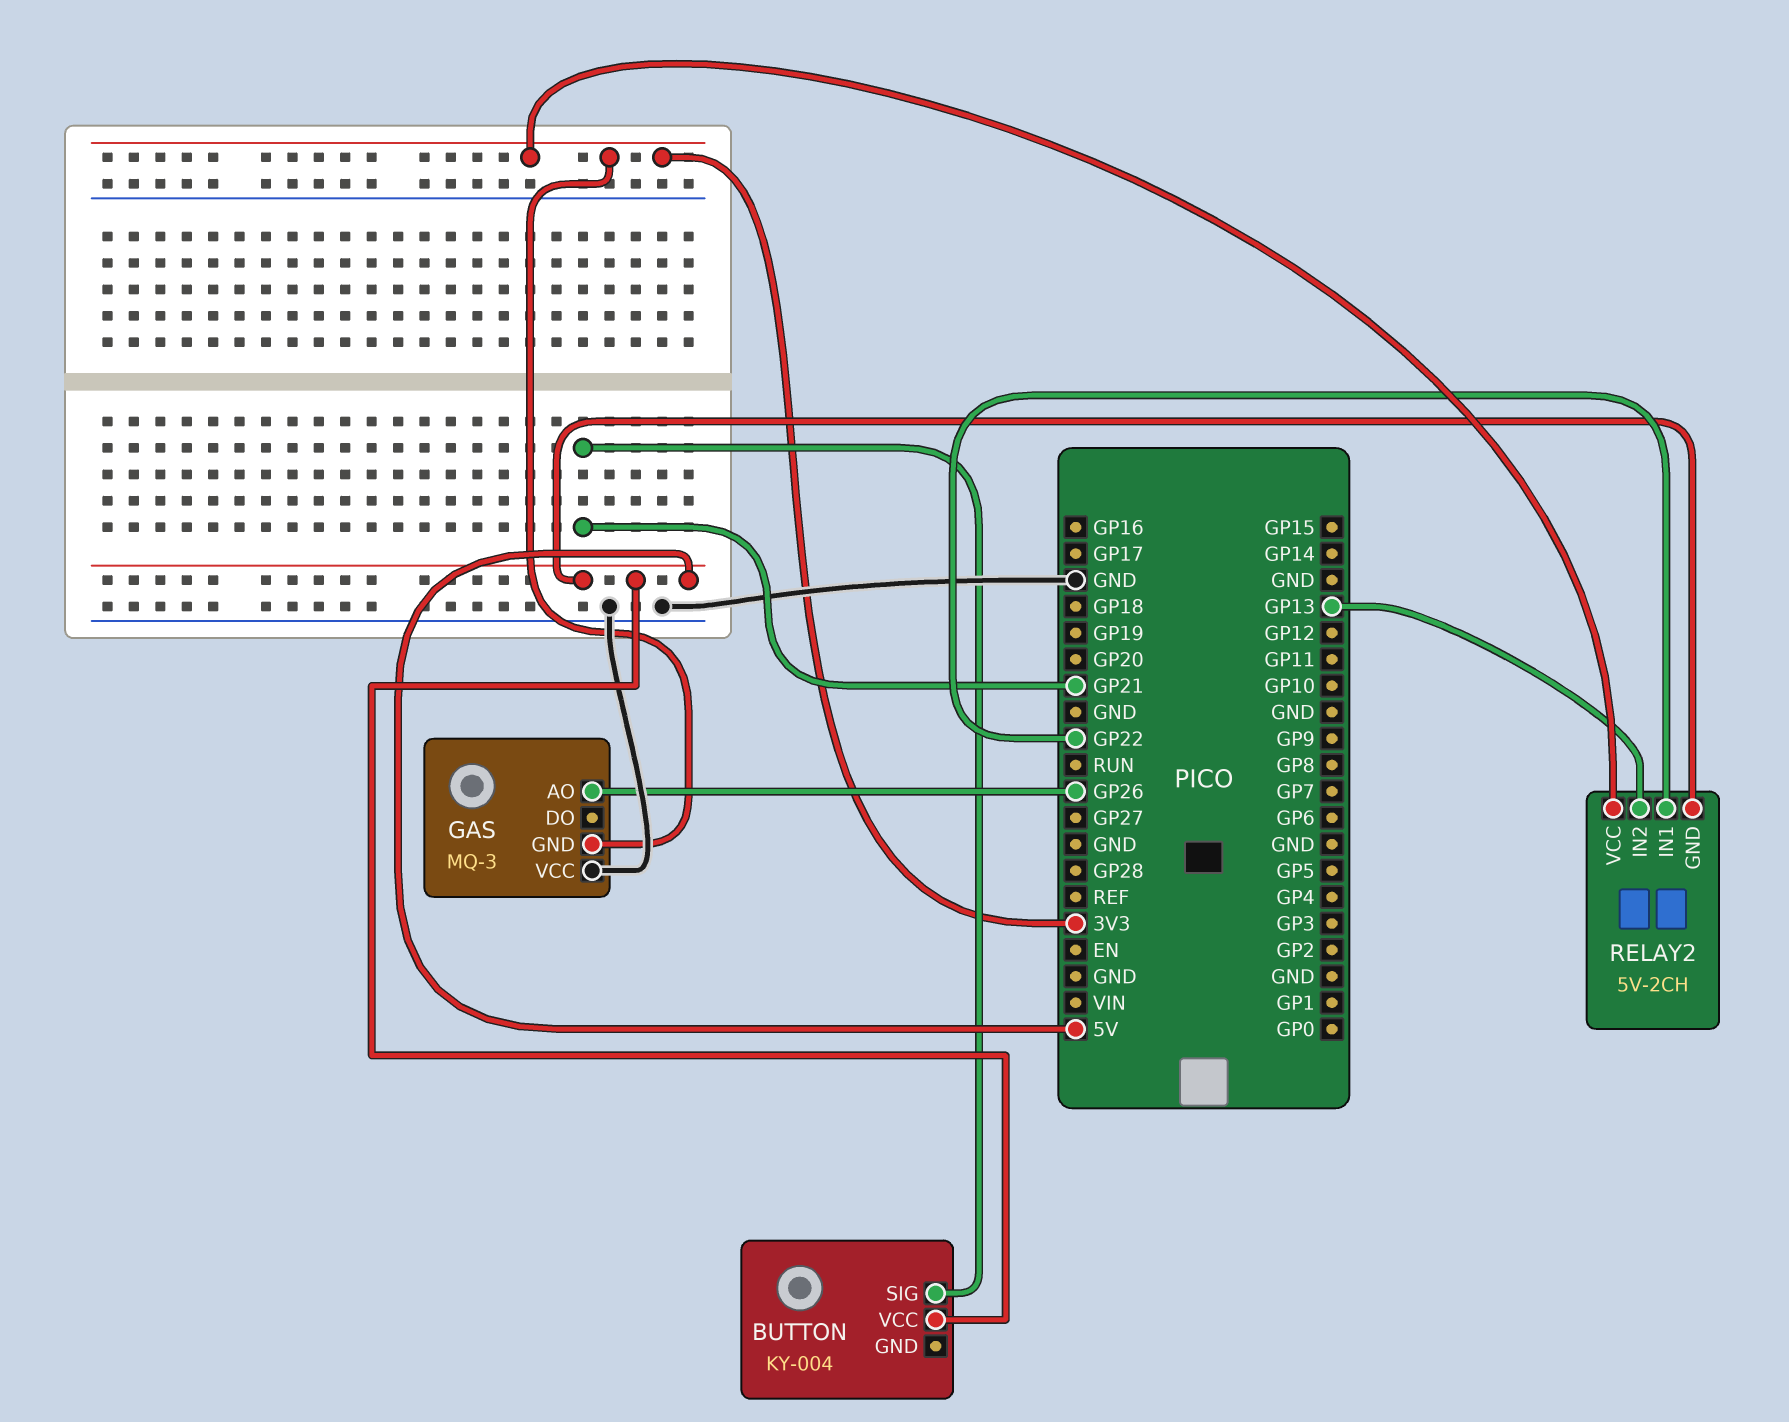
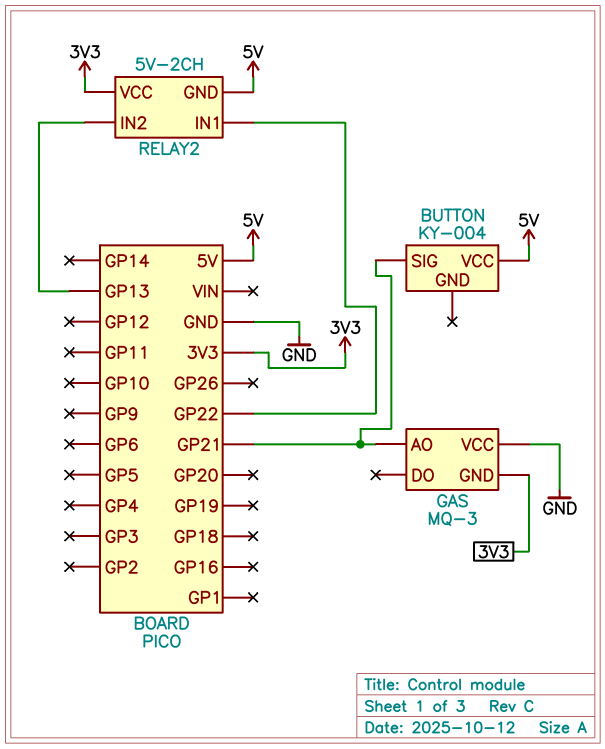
GAS pin AO: GP26 -> GP21

